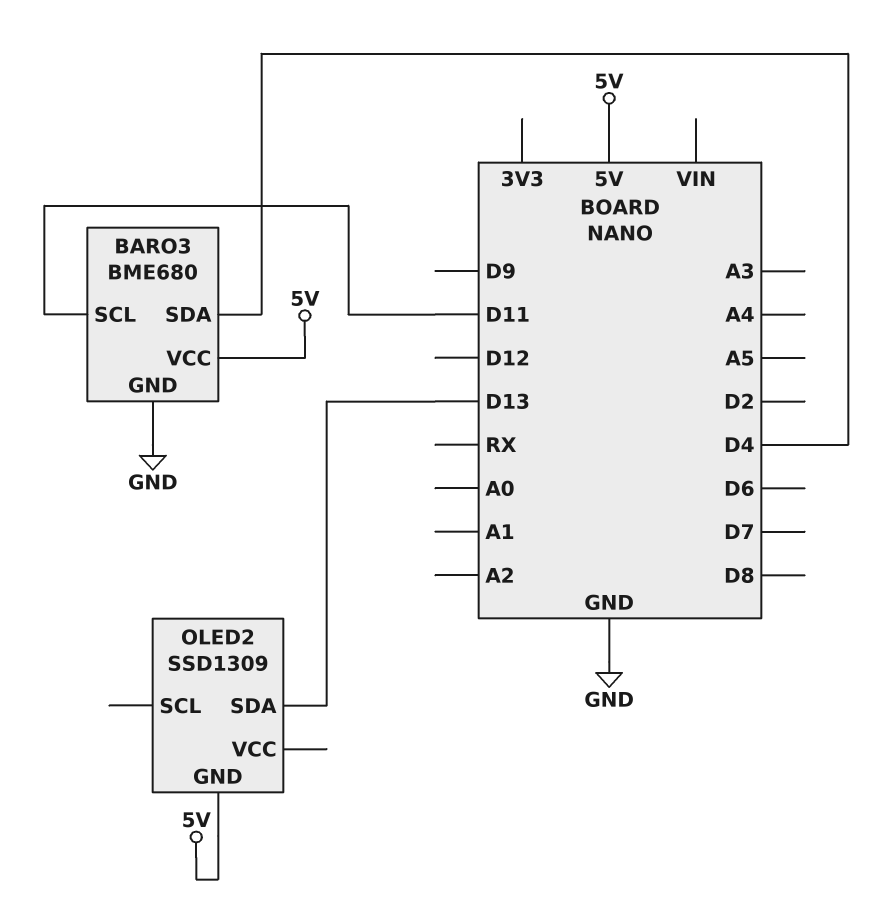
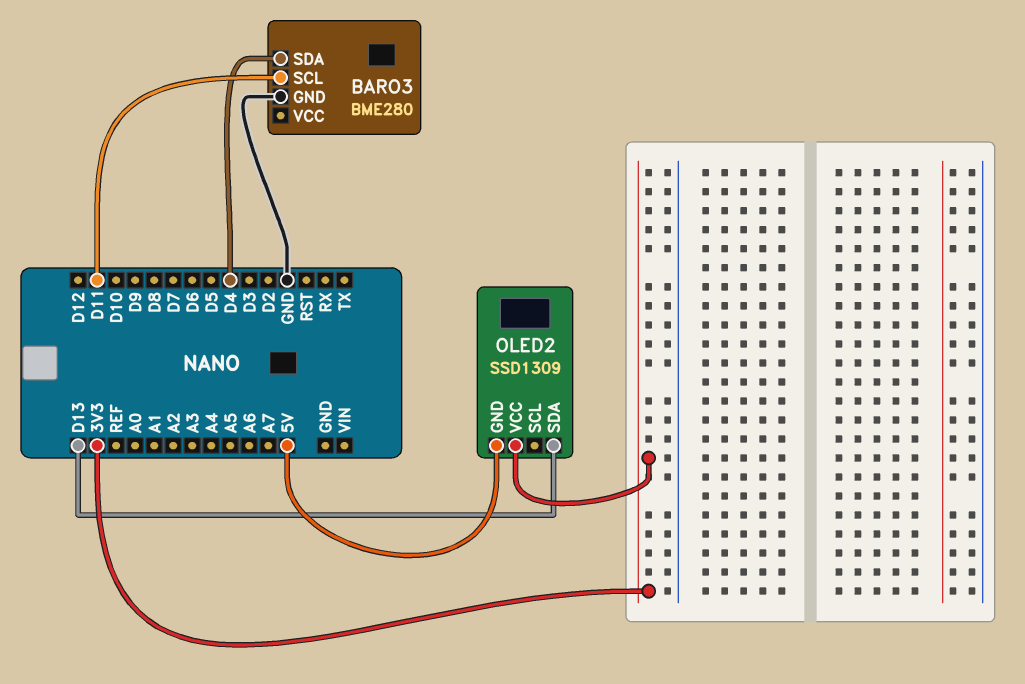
BARO3: BME680 -> BME280
BARO3 pin VCC: 5V -> none
OLED2 pin VCC: none -> 3V3

